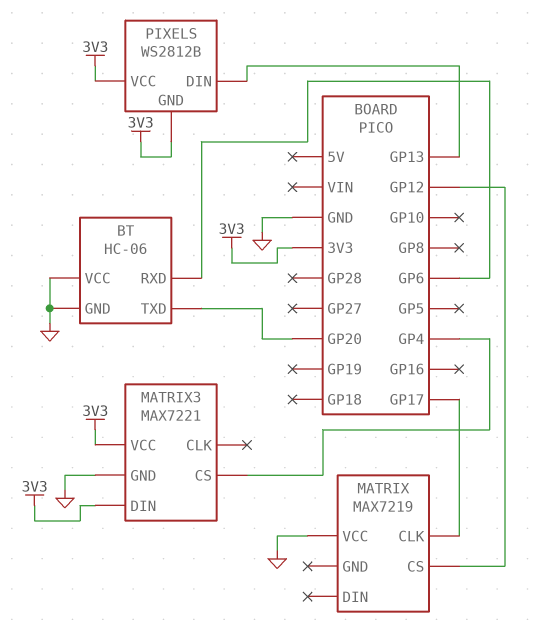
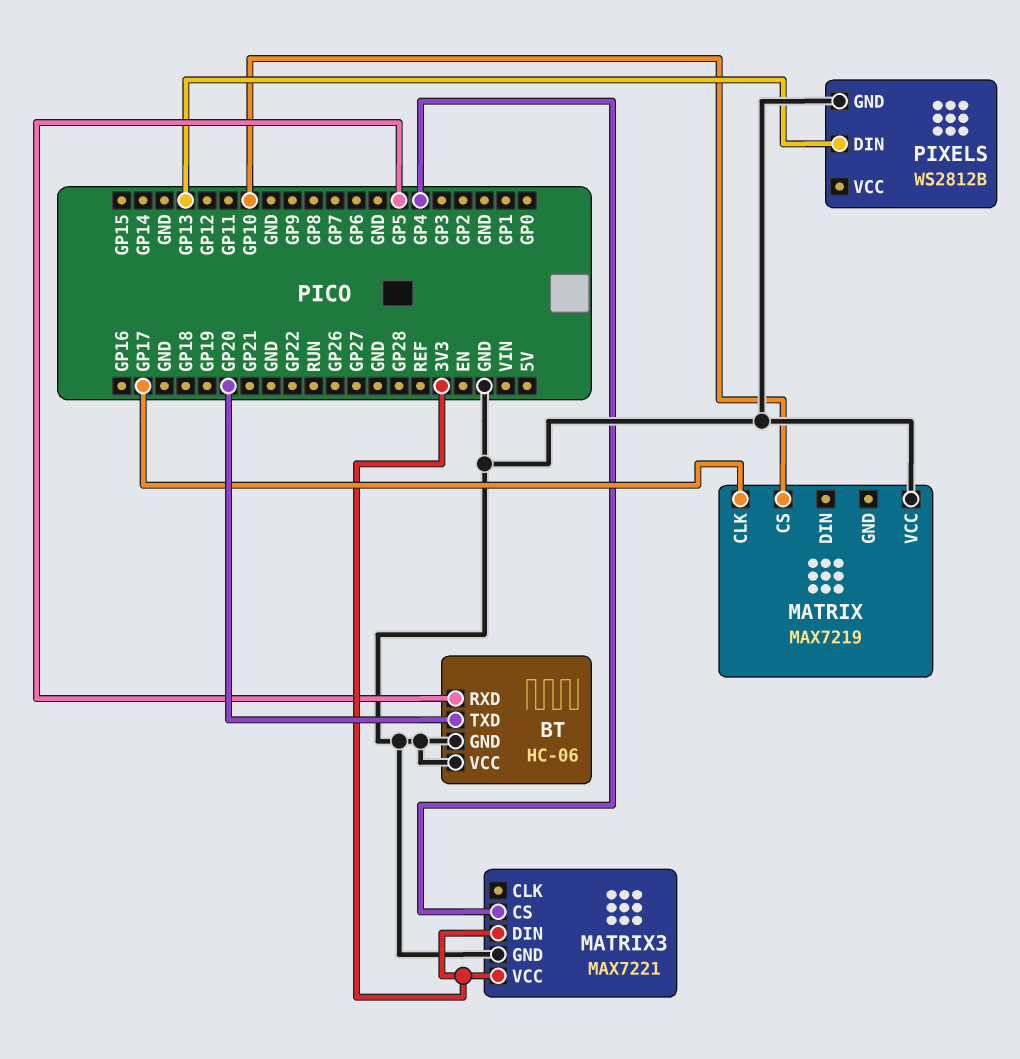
BT pin RXD: GP6 -> GP5
MATRIX pin CS: GP12 -> GP10
PIXELS pin GND: 3V3 -> GND
PIXELS pin VCC: 3V3 -> none

